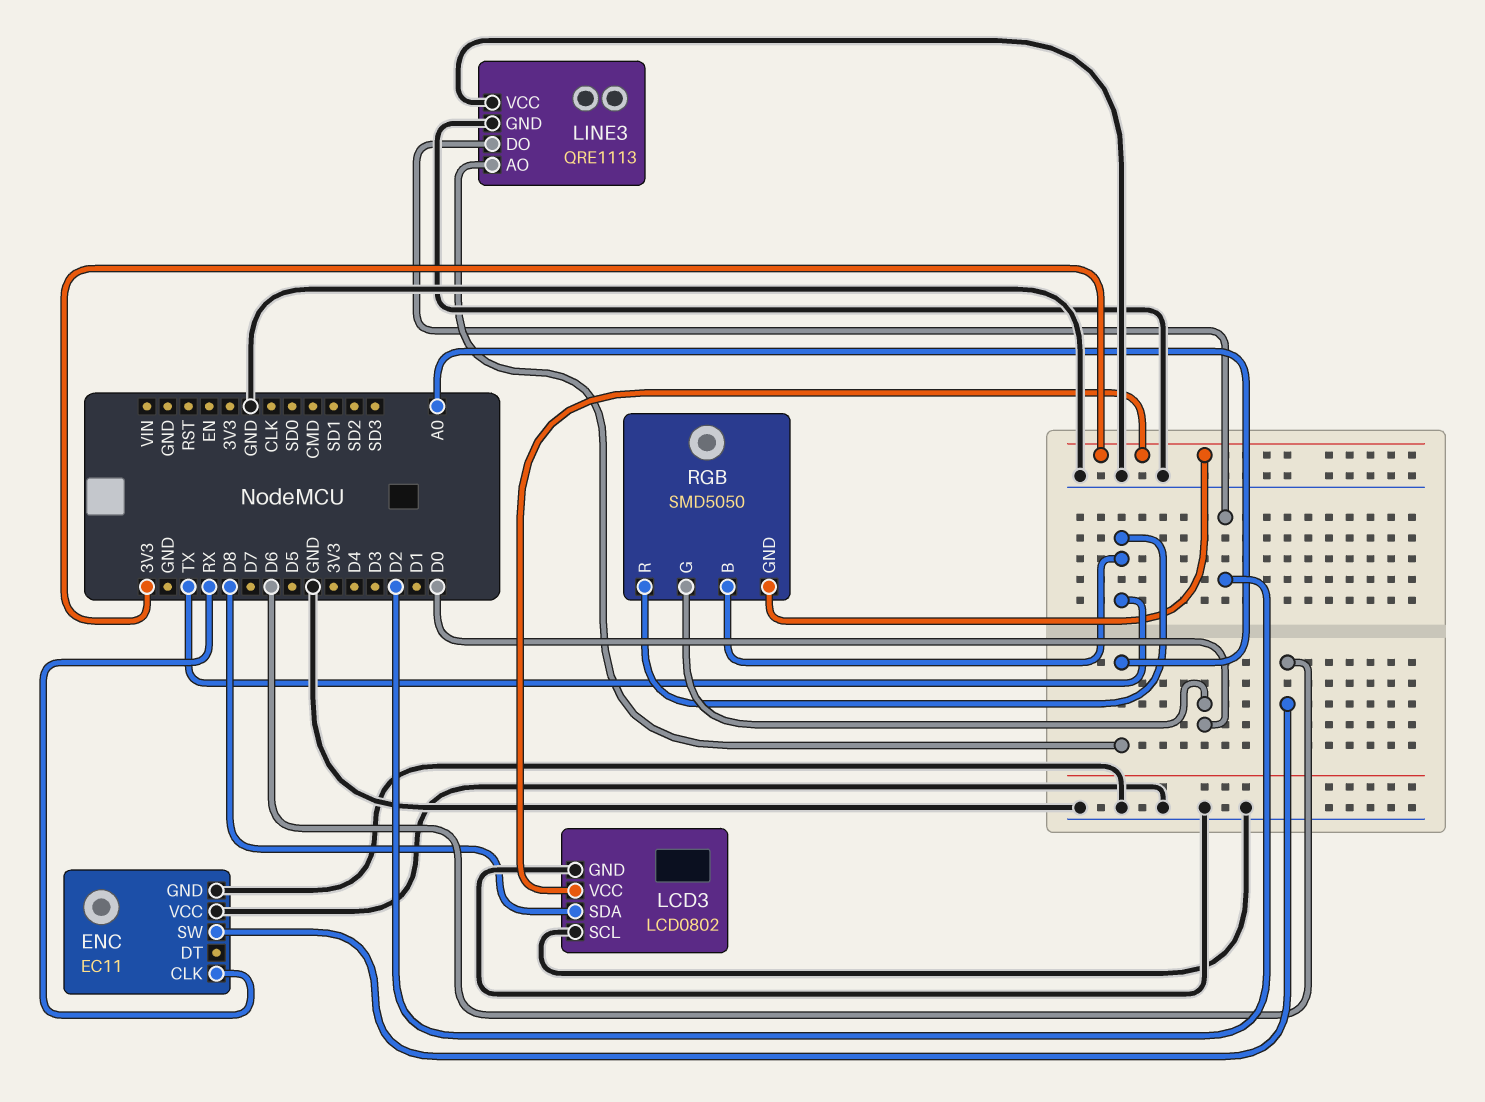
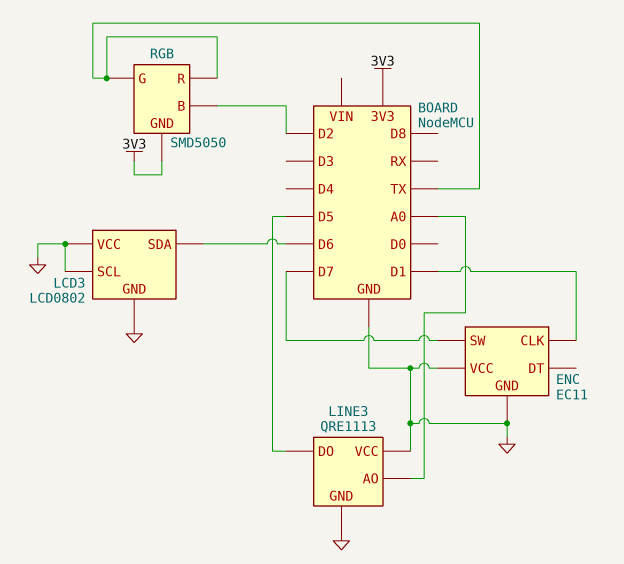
ENC pin CLK: RX -> D1
ENC pin SW: D6 -> D7
LCD3 pin SDA: D8 -> D6
LCD3 pin VCC: 3V3 -> GND
LINE3 pin DO: D2 -> D5
RGB pin B: TX -> D2
RGB pin G: D0 -> TX

